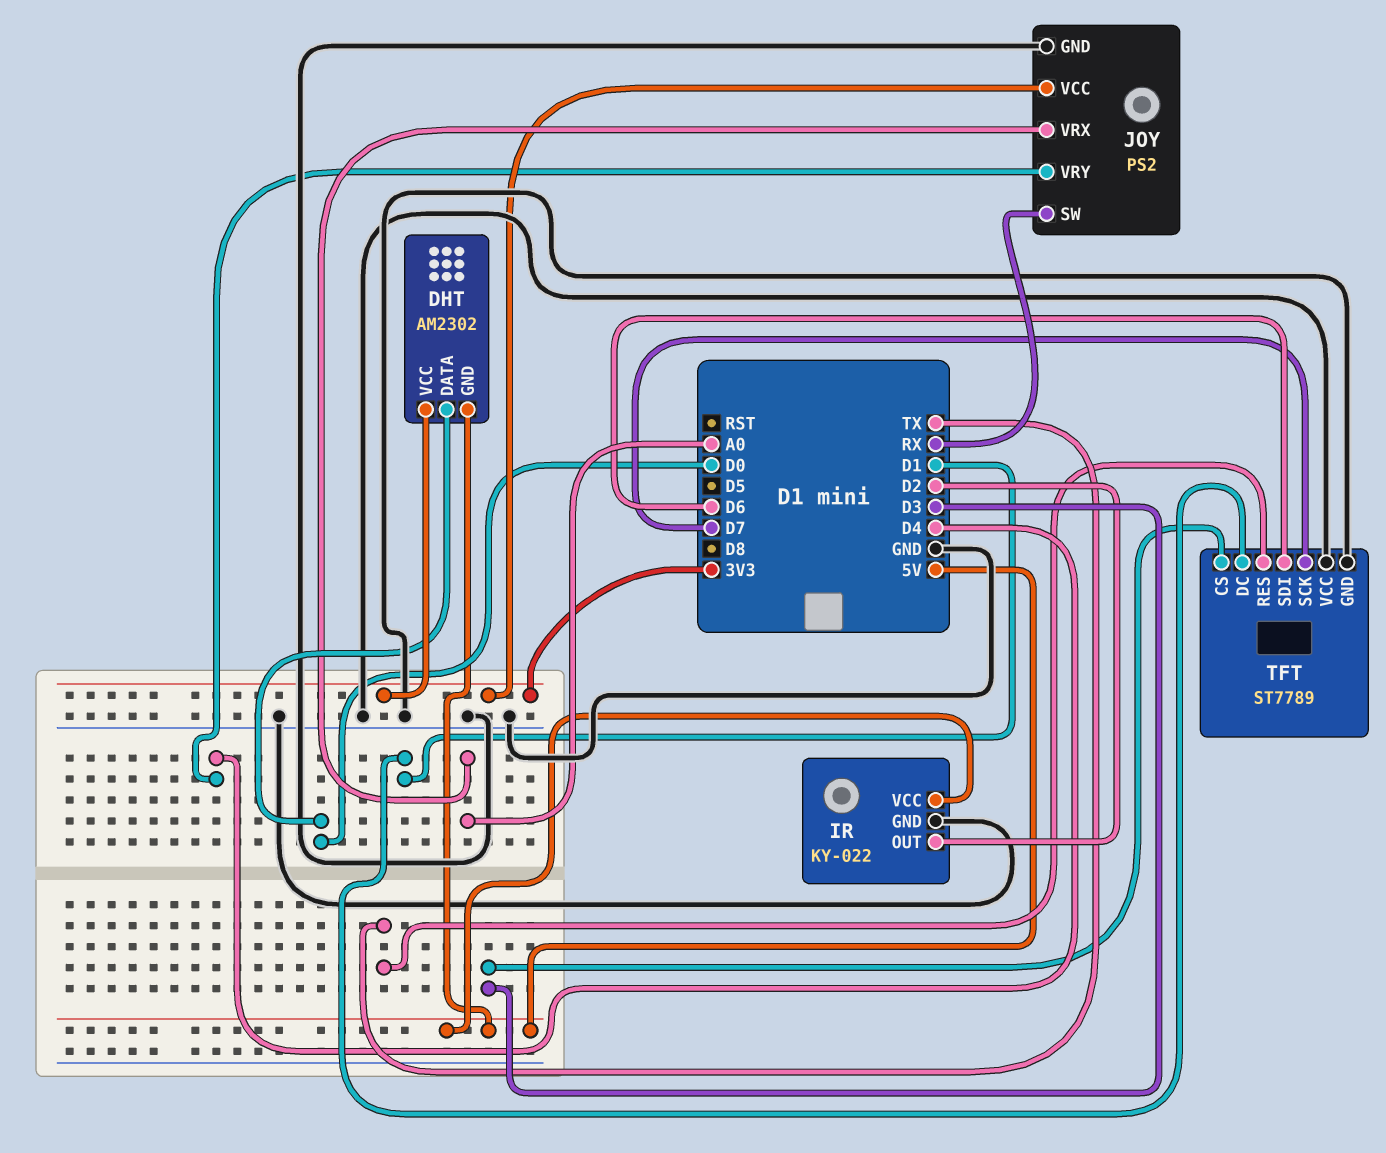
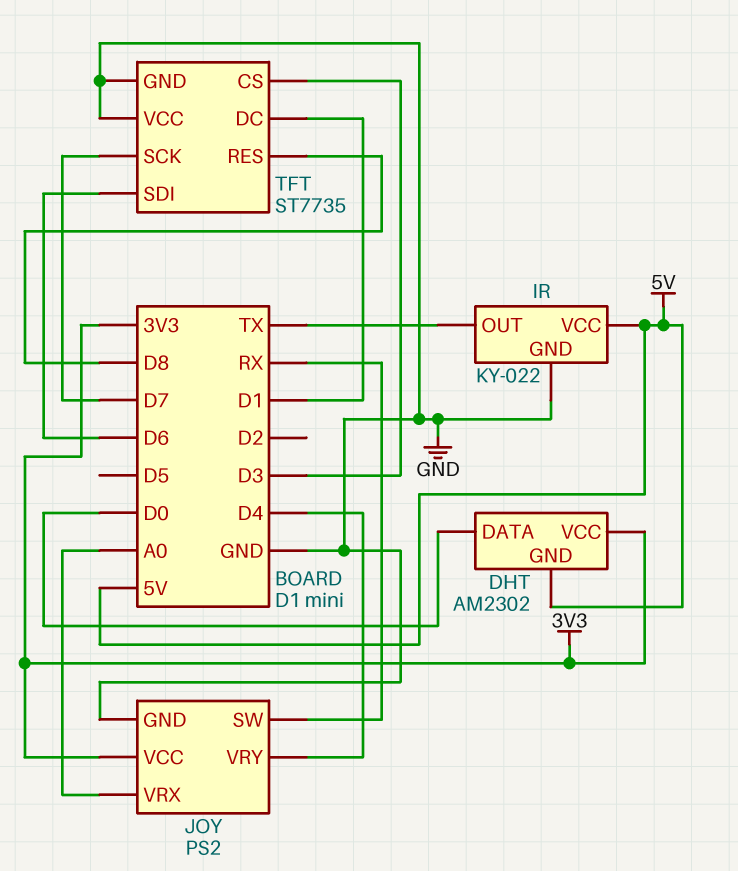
IR pin OUT: D2 -> TX
TFT: ST7789 -> ST7735
TFT pin RES: TX -> D8

